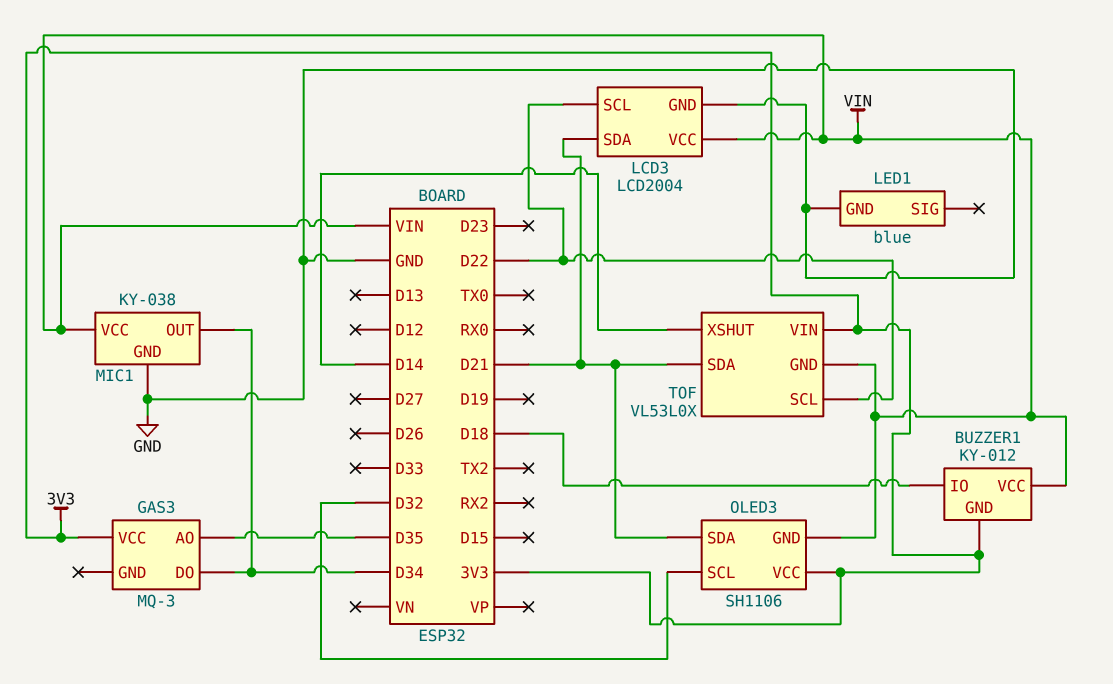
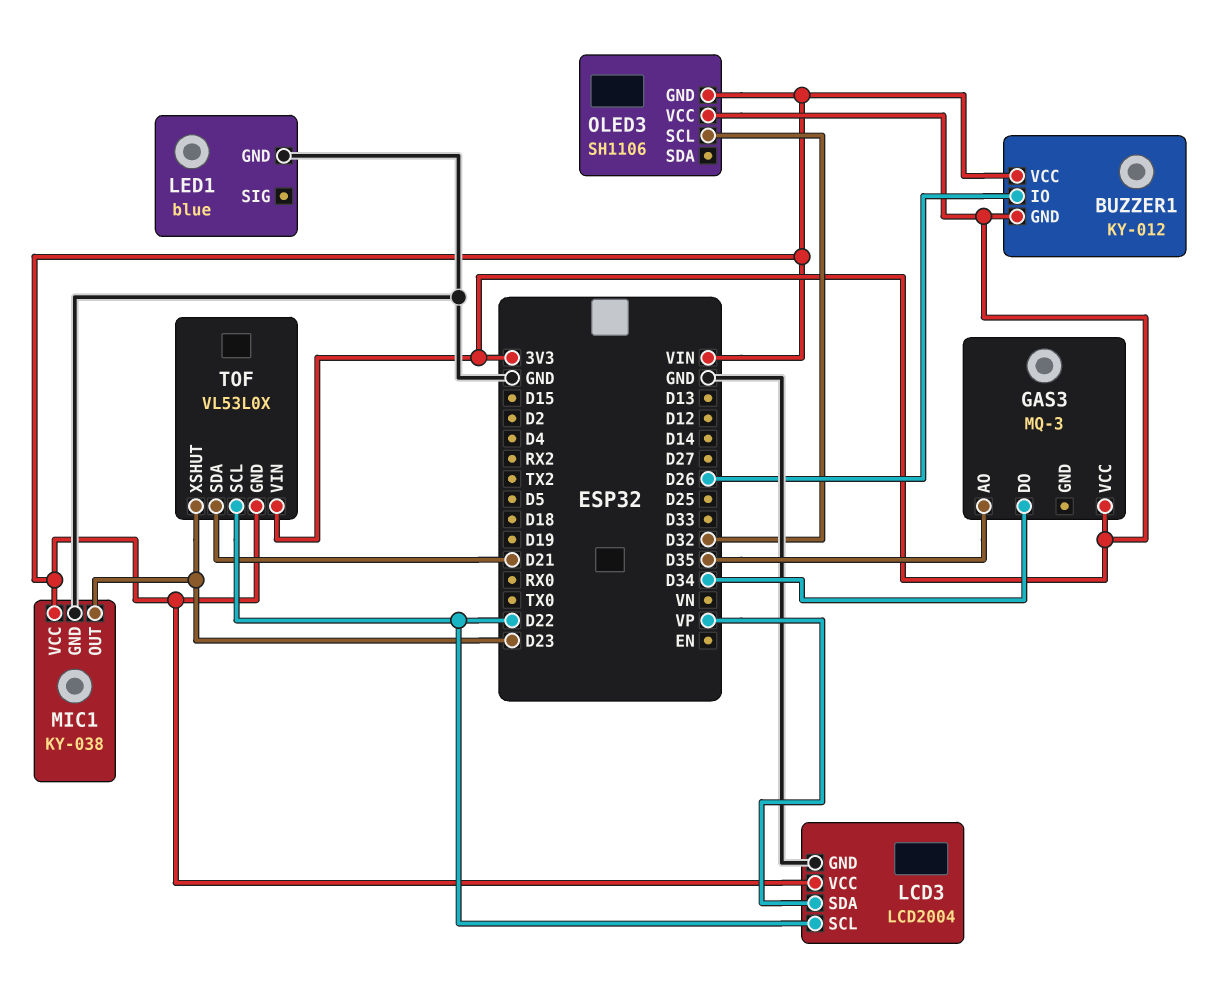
BUZZER1 pin IO: D18 -> D26
LCD3 pin SDA: D21 -> VP
MIC1 pin OUT: D34 -> D23
OLED3 pin SDA: D21 -> none
TOF pin XSHUT: D14 -> D23

